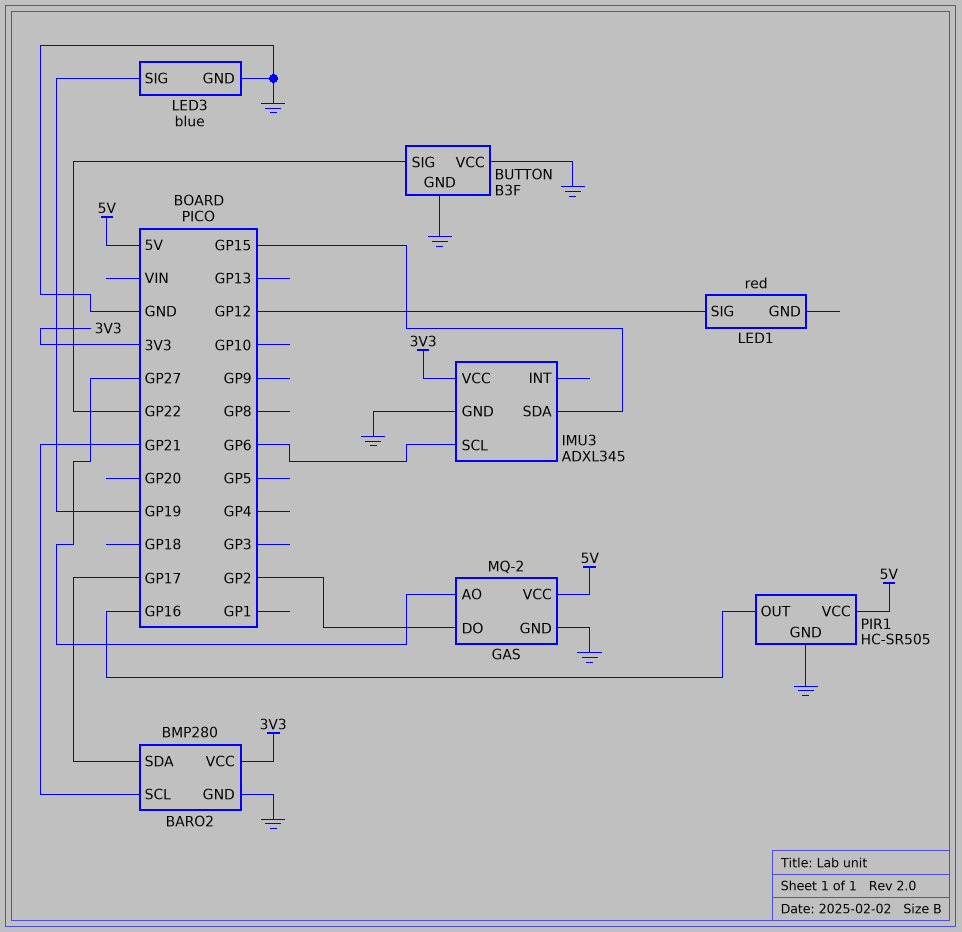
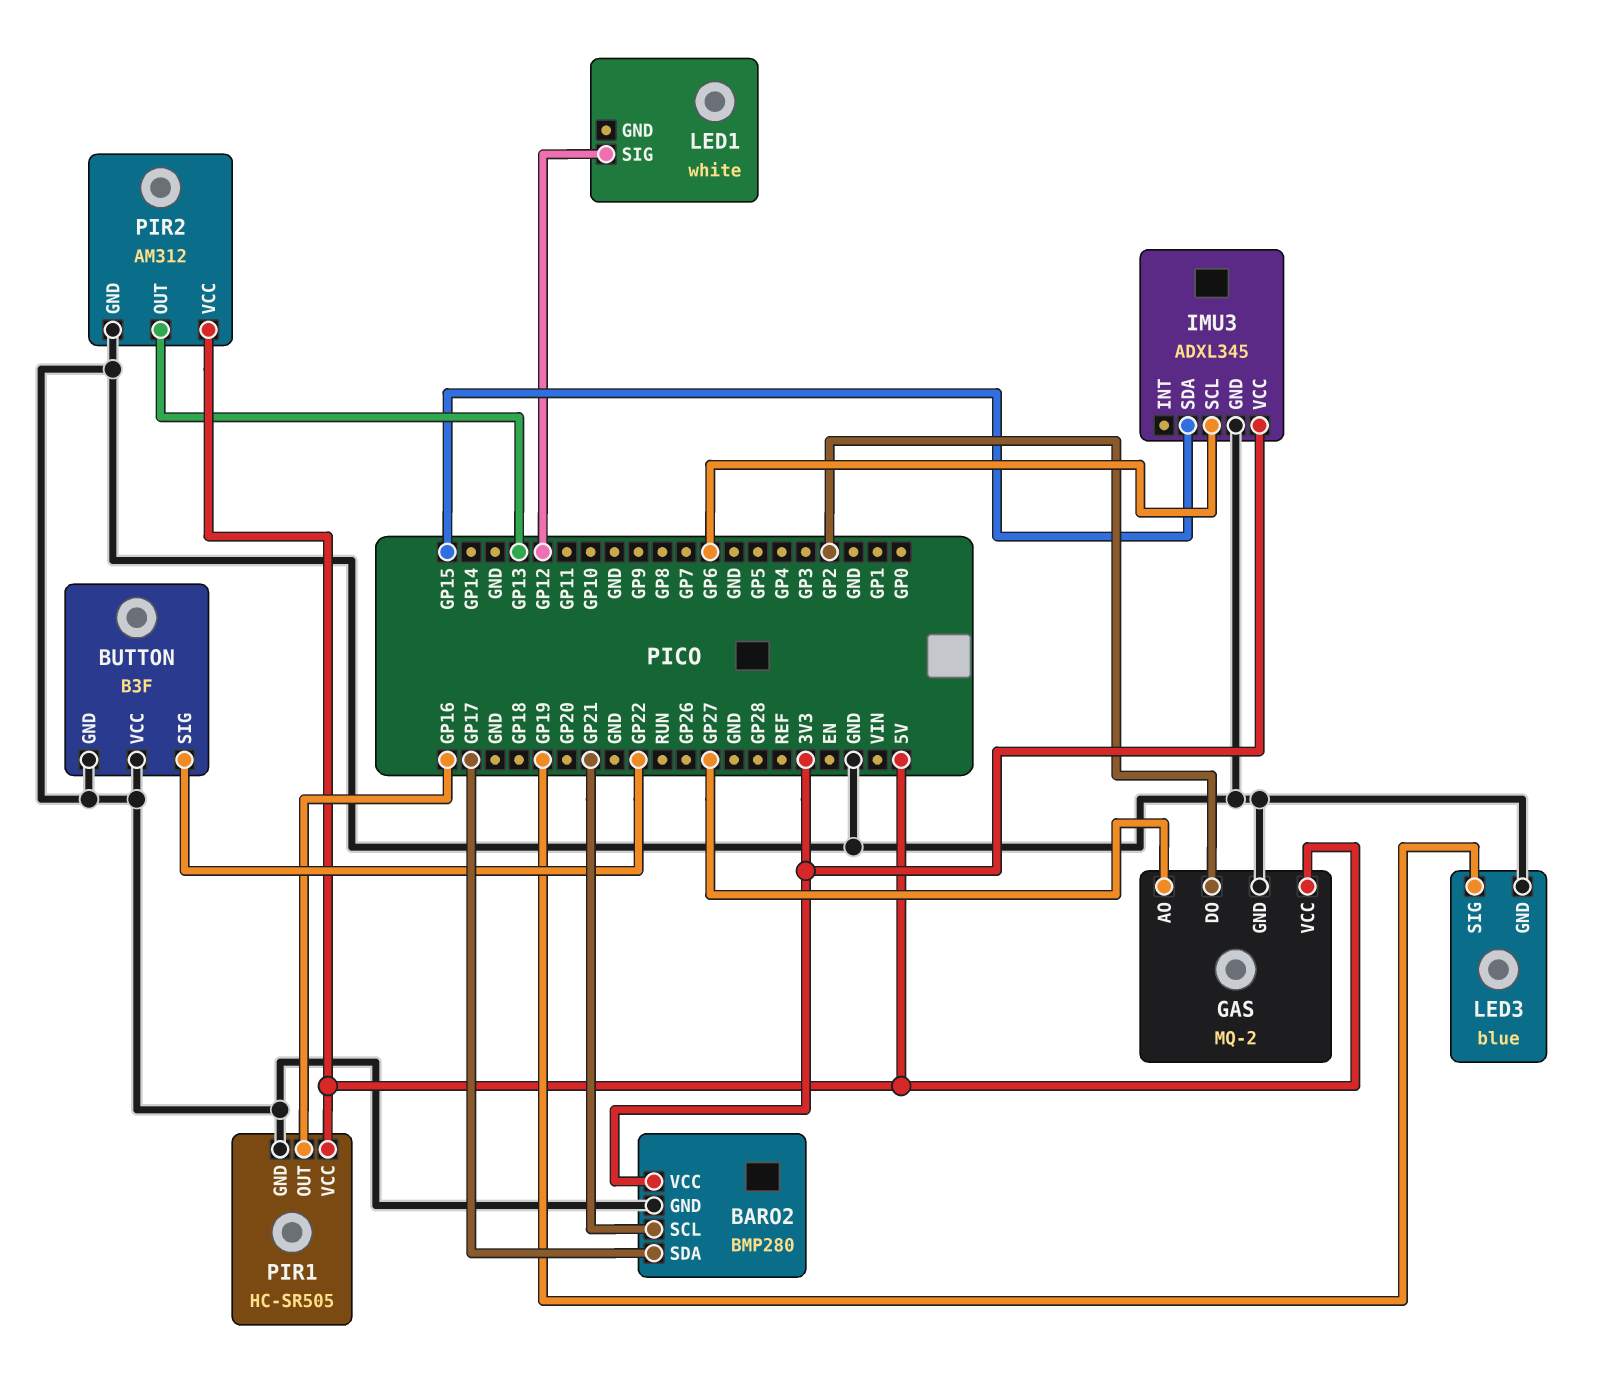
LED1: red -> white
PIR2: none -> AM312
PIR2 pin GND: none -> GND
PIR2 pin OUT: none -> GP13
PIR2 pin VCC: none -> 5V

